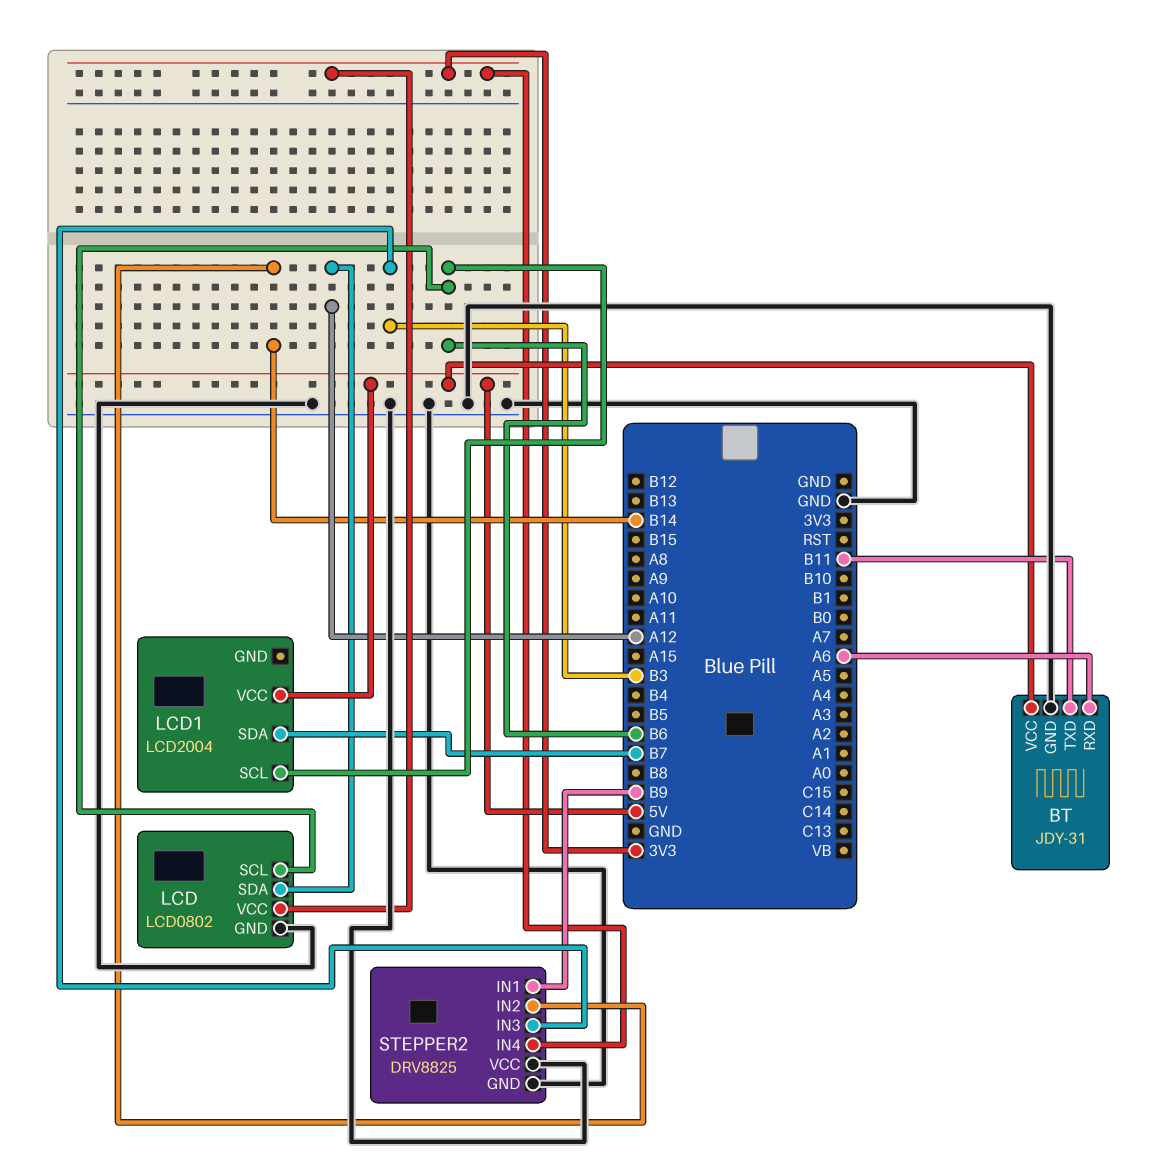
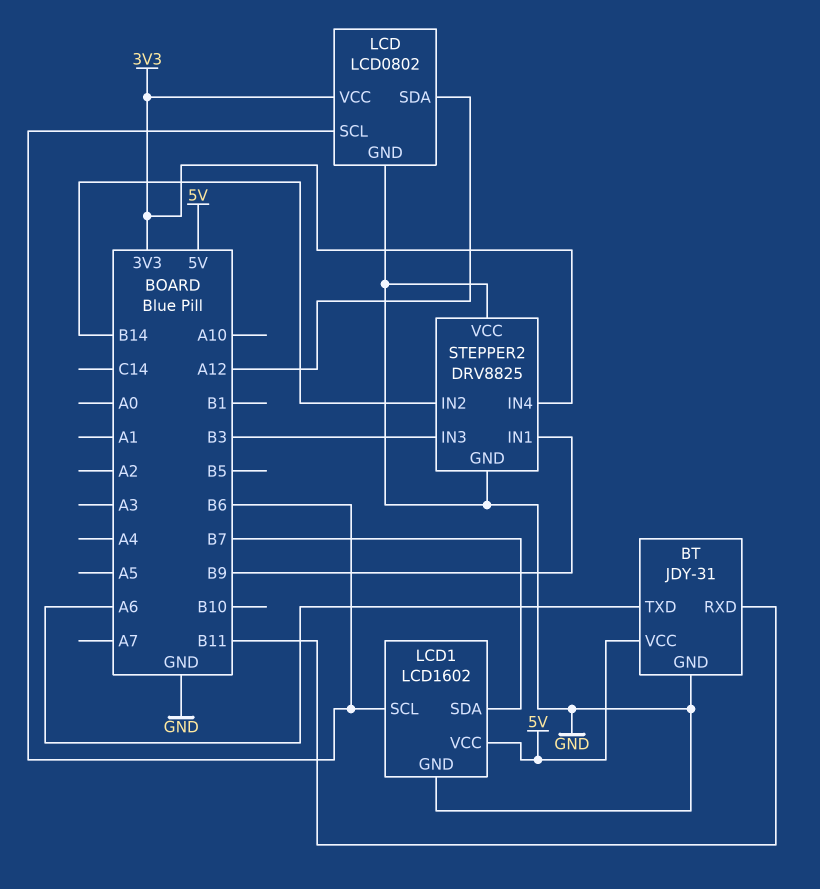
BT pin RXD: A6 -> B11
BT pin TXD: B11 -> A6
LCD1: LCD2004 -> LCD1602
LCD1 pin GND: none -> GND

